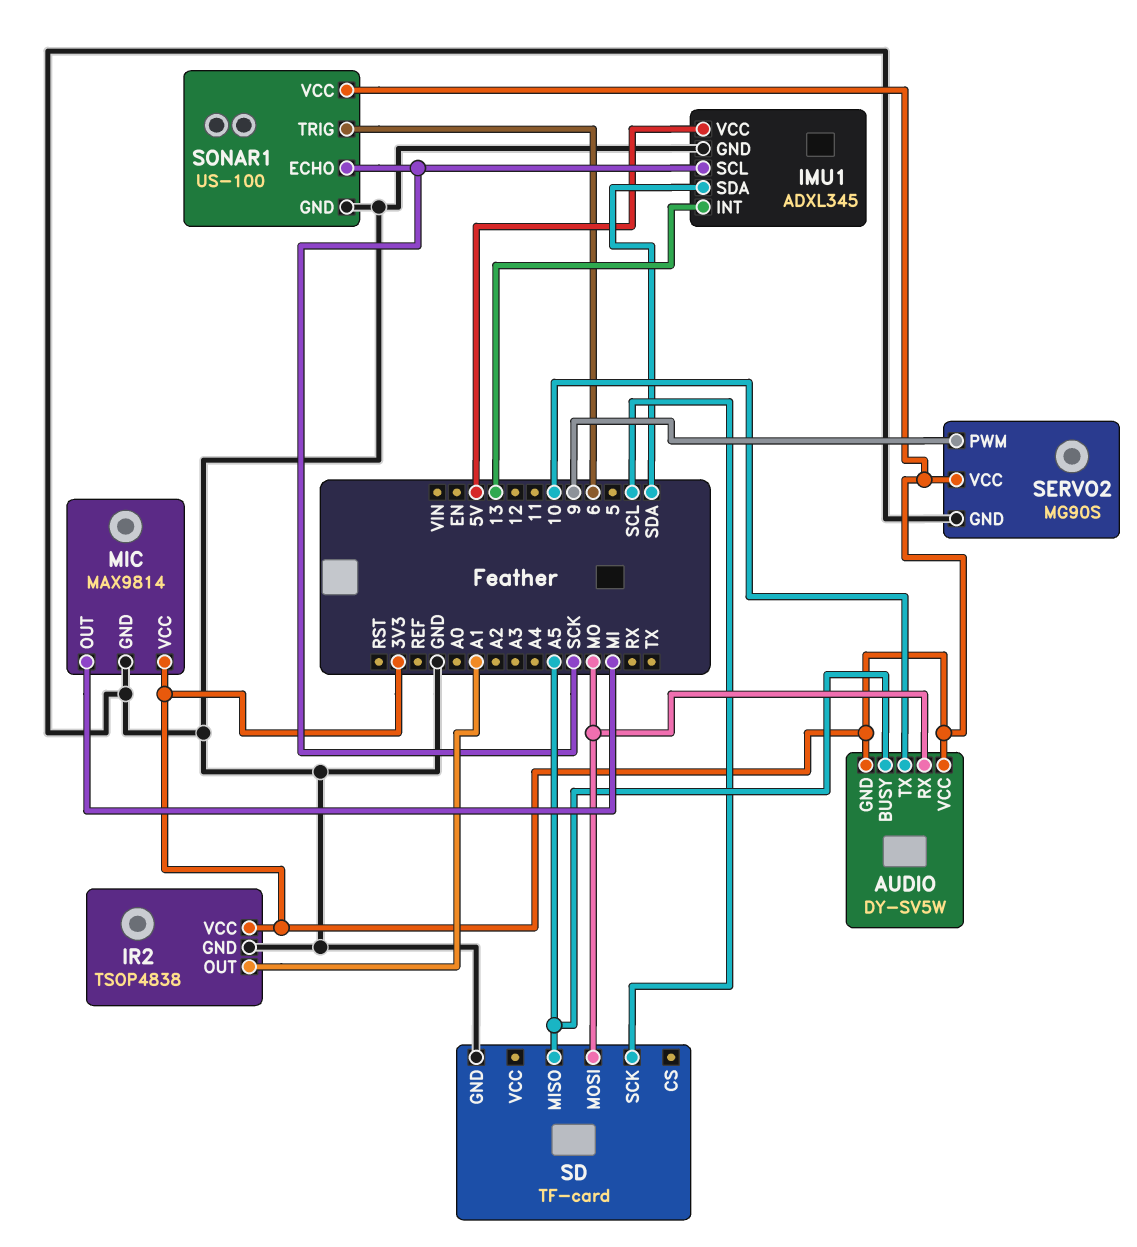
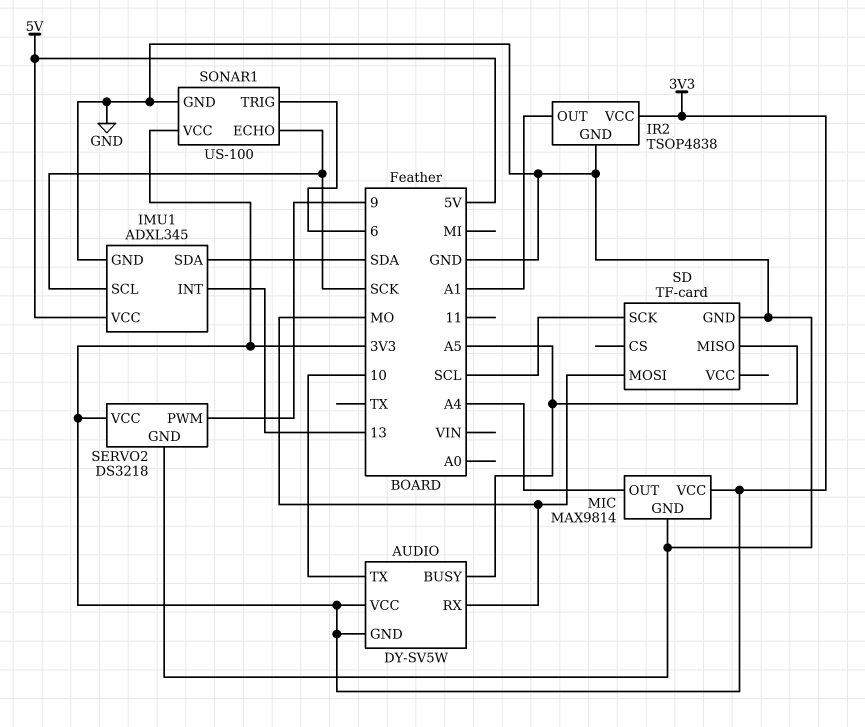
MIC pin OUT: MI -> A4
SERVO2: MG90S -> DS3218

